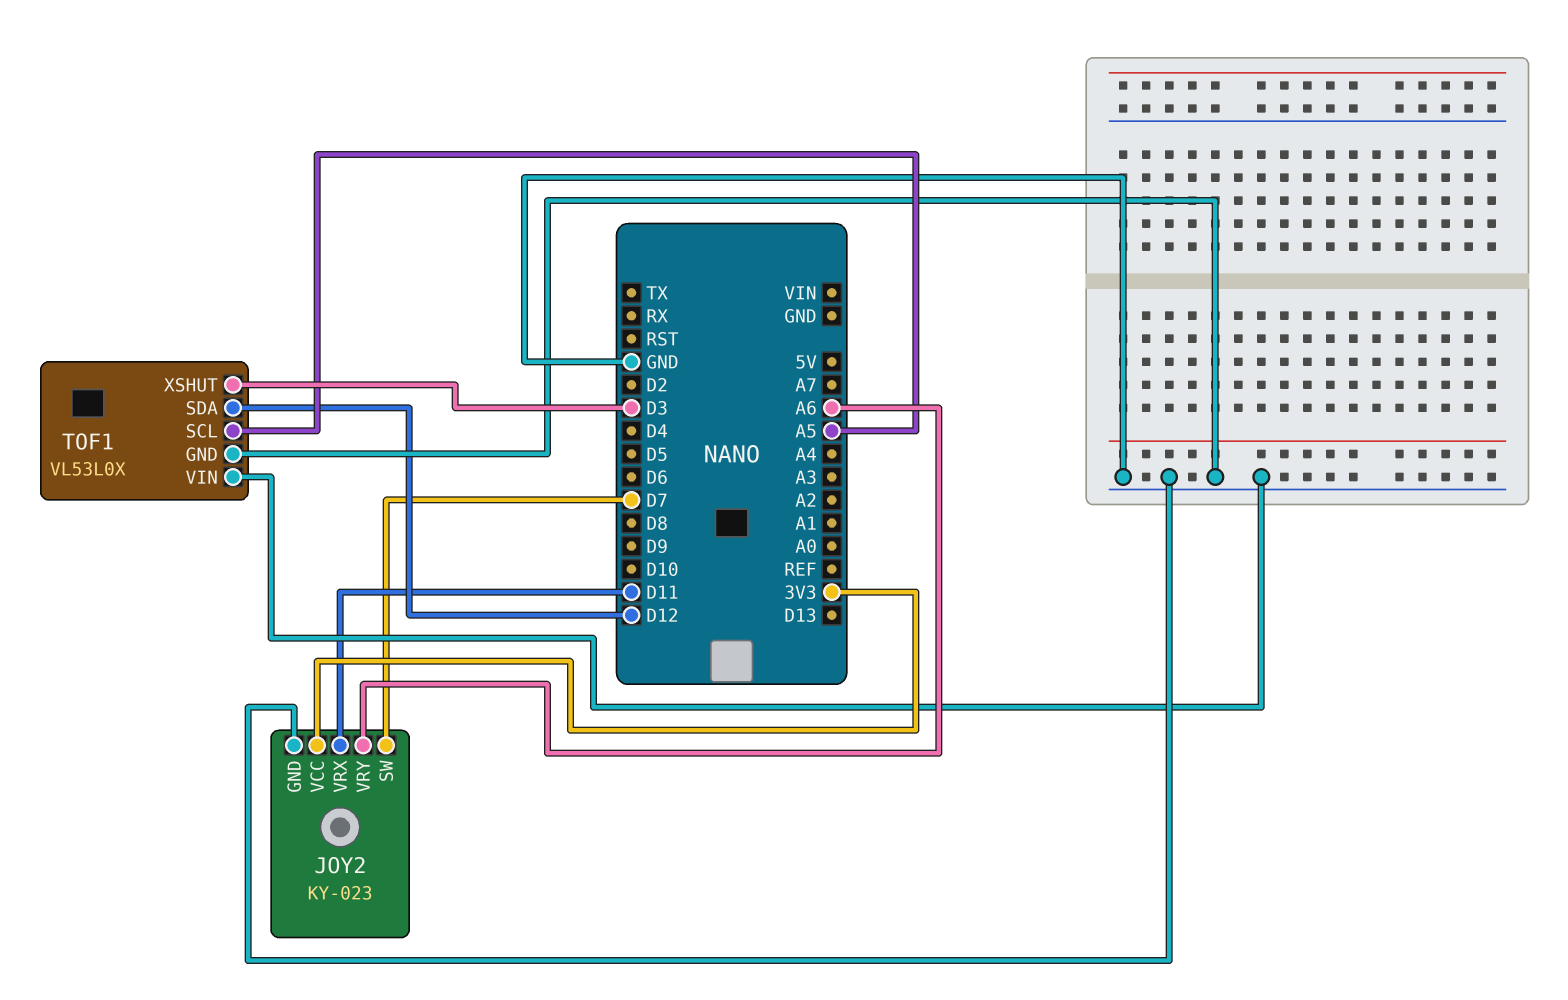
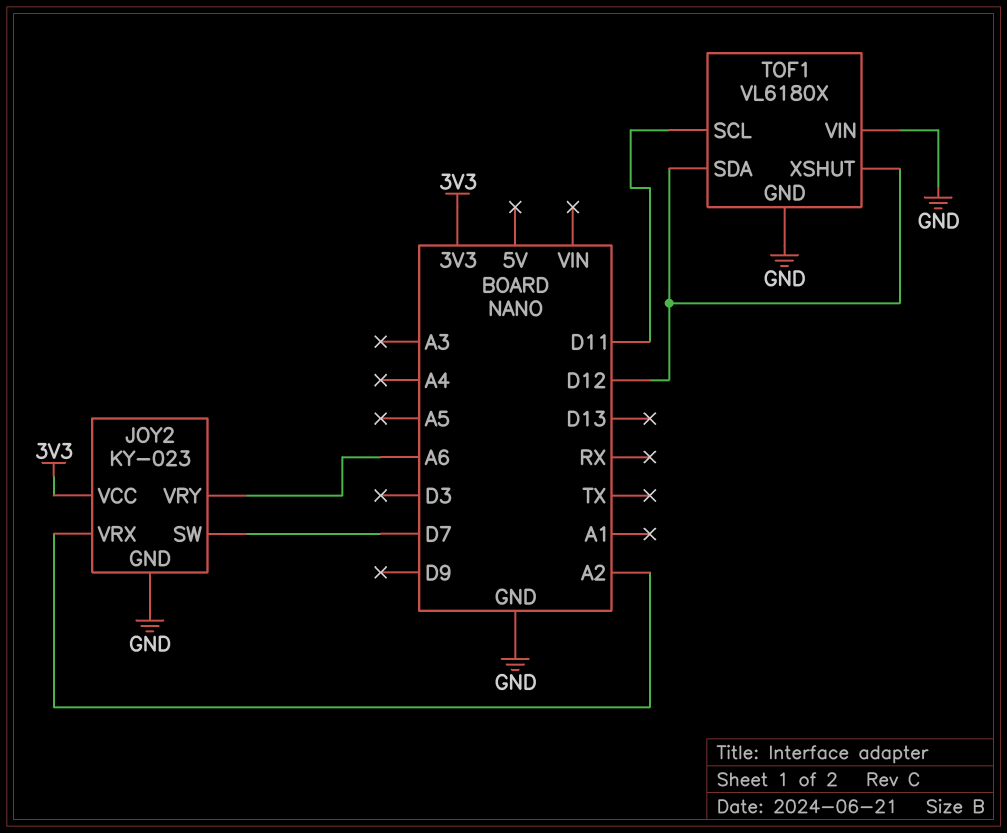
JOY2 pin VRX: D11 -> A2
TOF1: VL53L0X -> VL6180X
TOF1 pin SCL: A5 -> D11
TOF1 pin XSHUT: D3 -> D12

